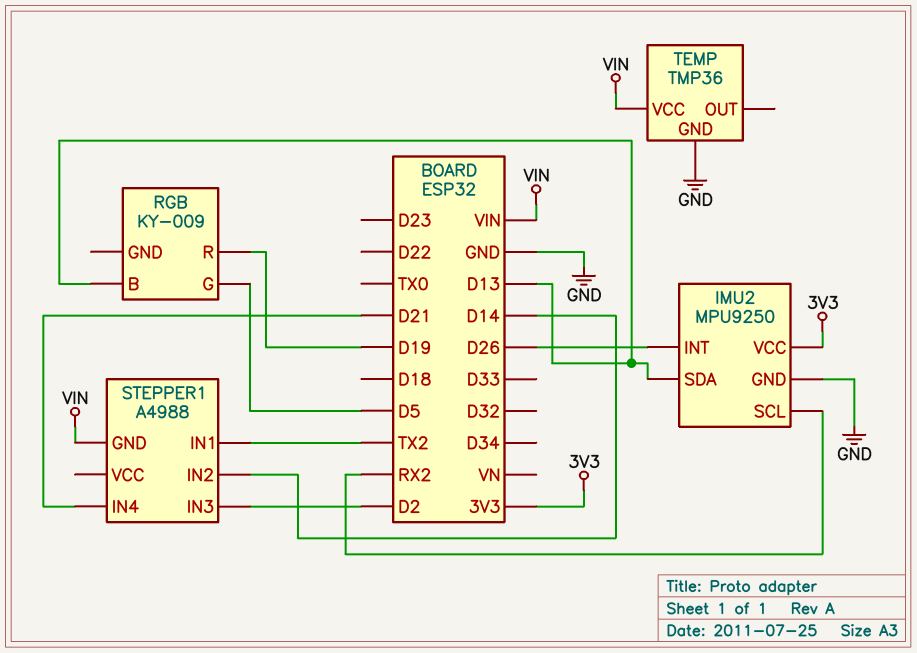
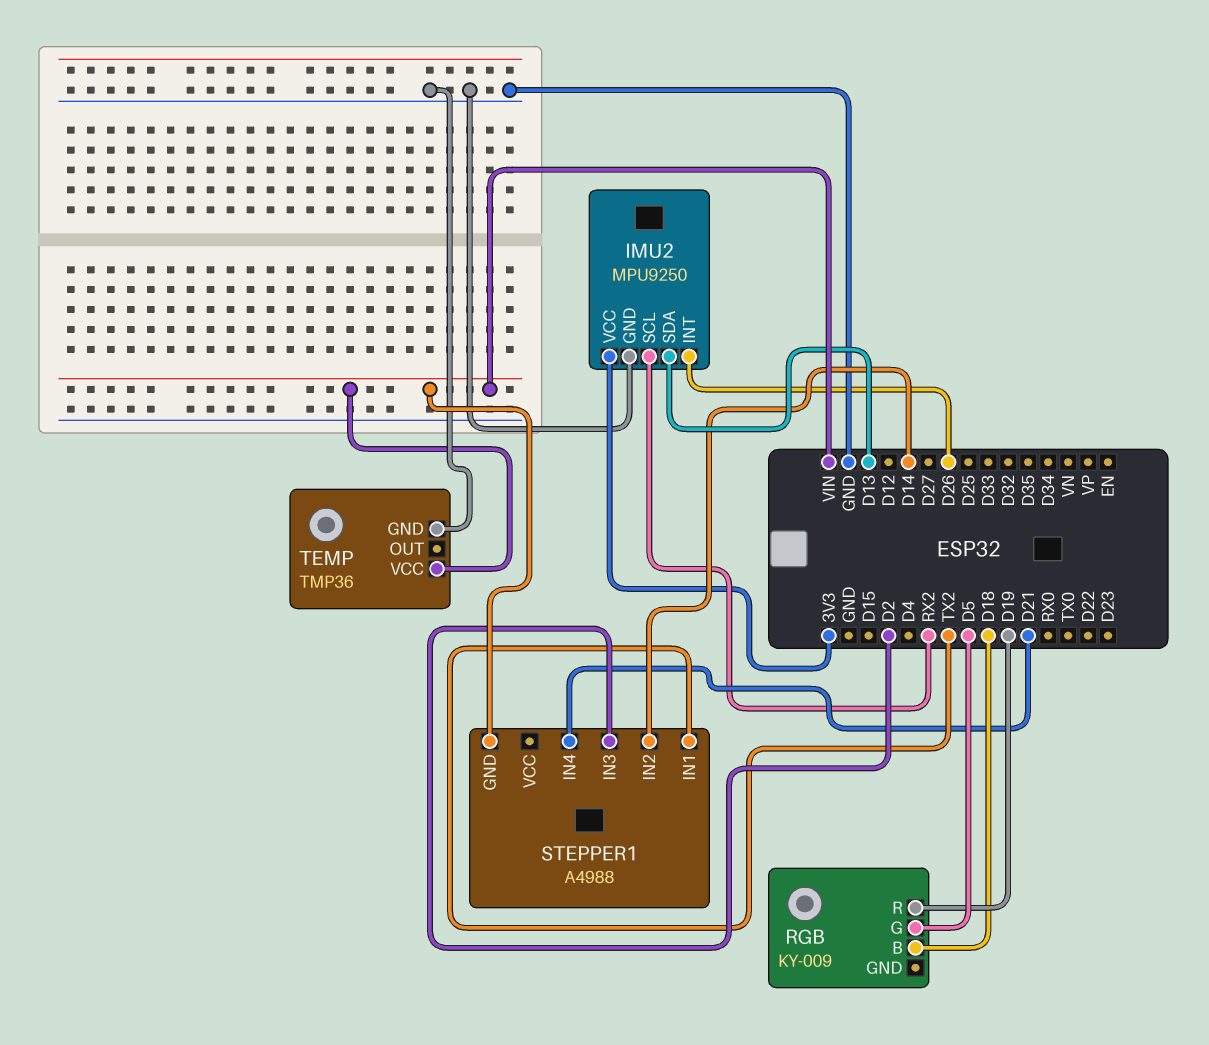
RGB pin B: D13 -> D18

